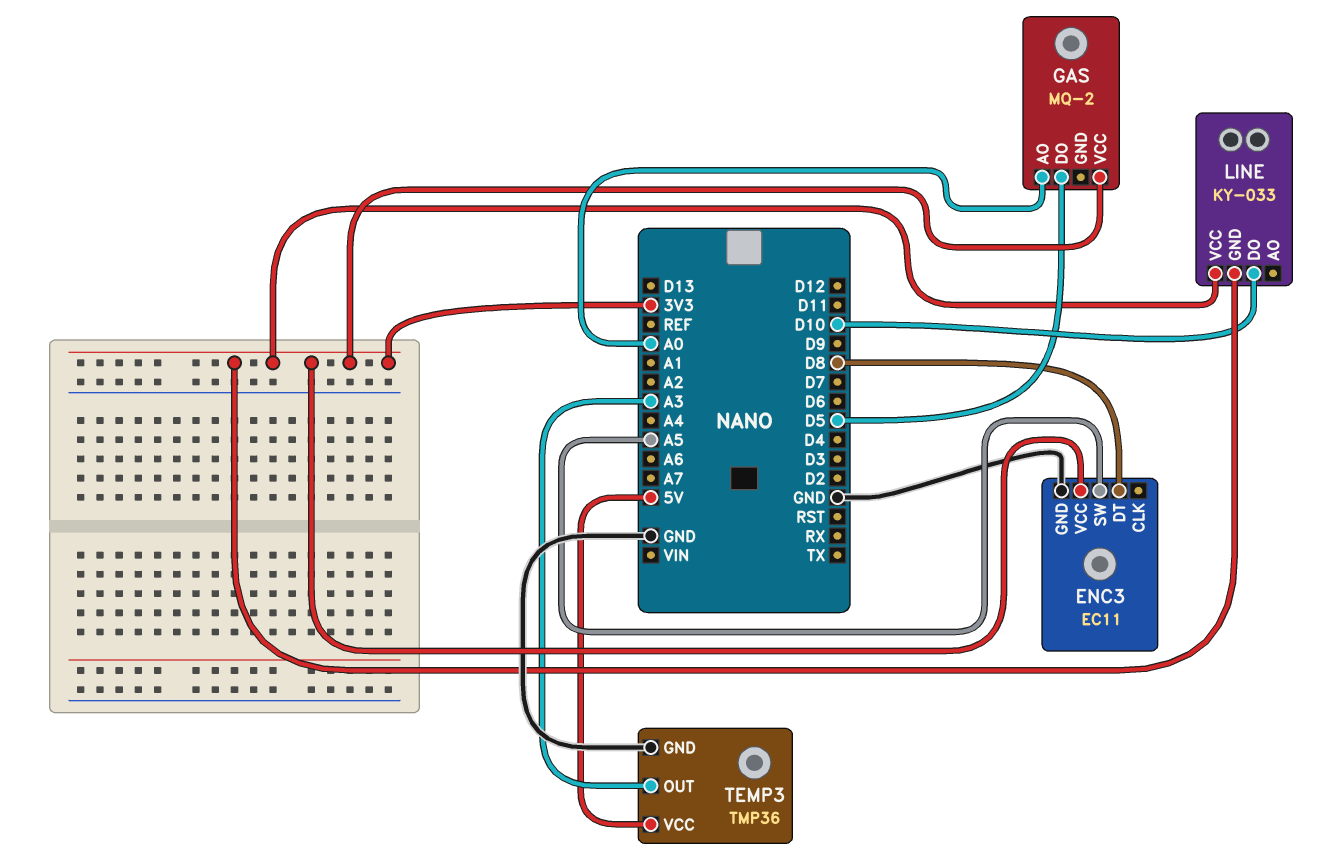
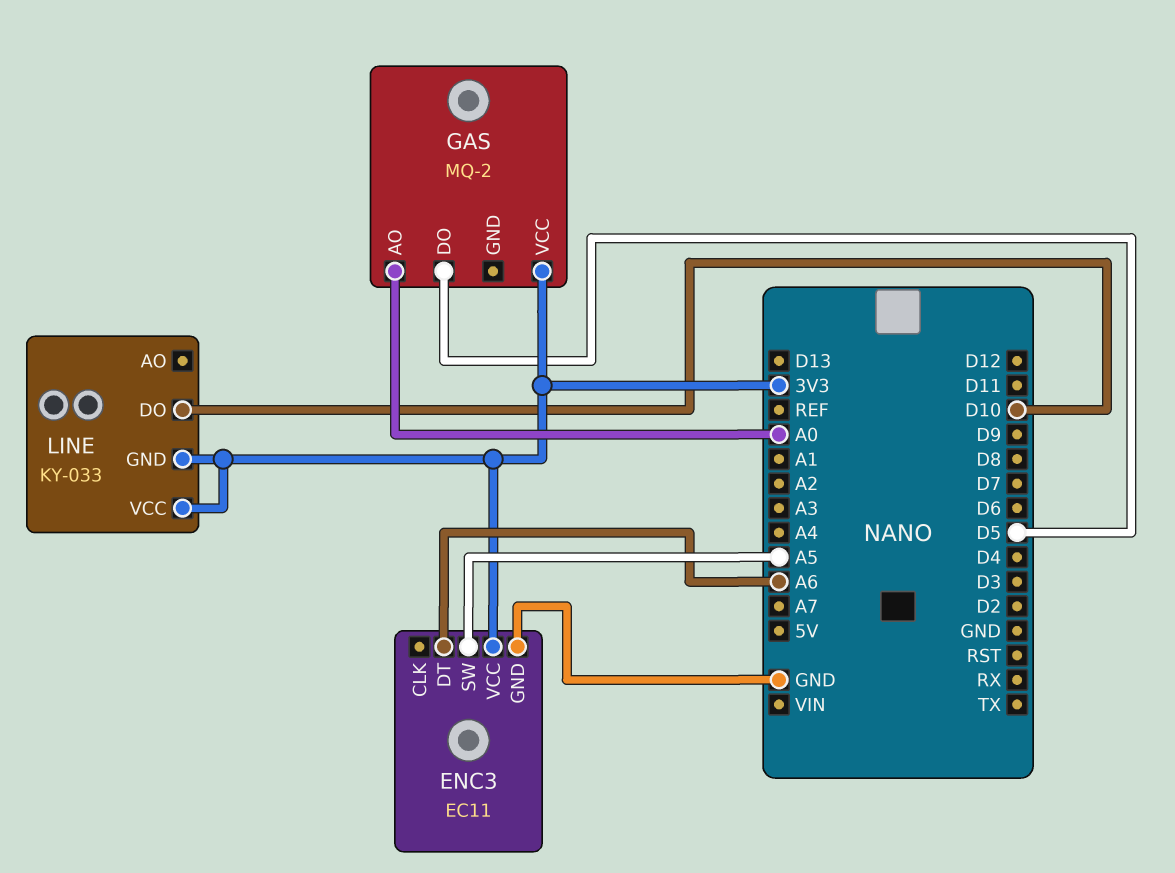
ENC3 pin DT: D8 -> A6
TEMP3: TMP36 -> none
TEMP3 pin GND: GND -> none
TEMP3 pin OUT: A3 -> none
TEMP3 pin VCC: 5V -> none

